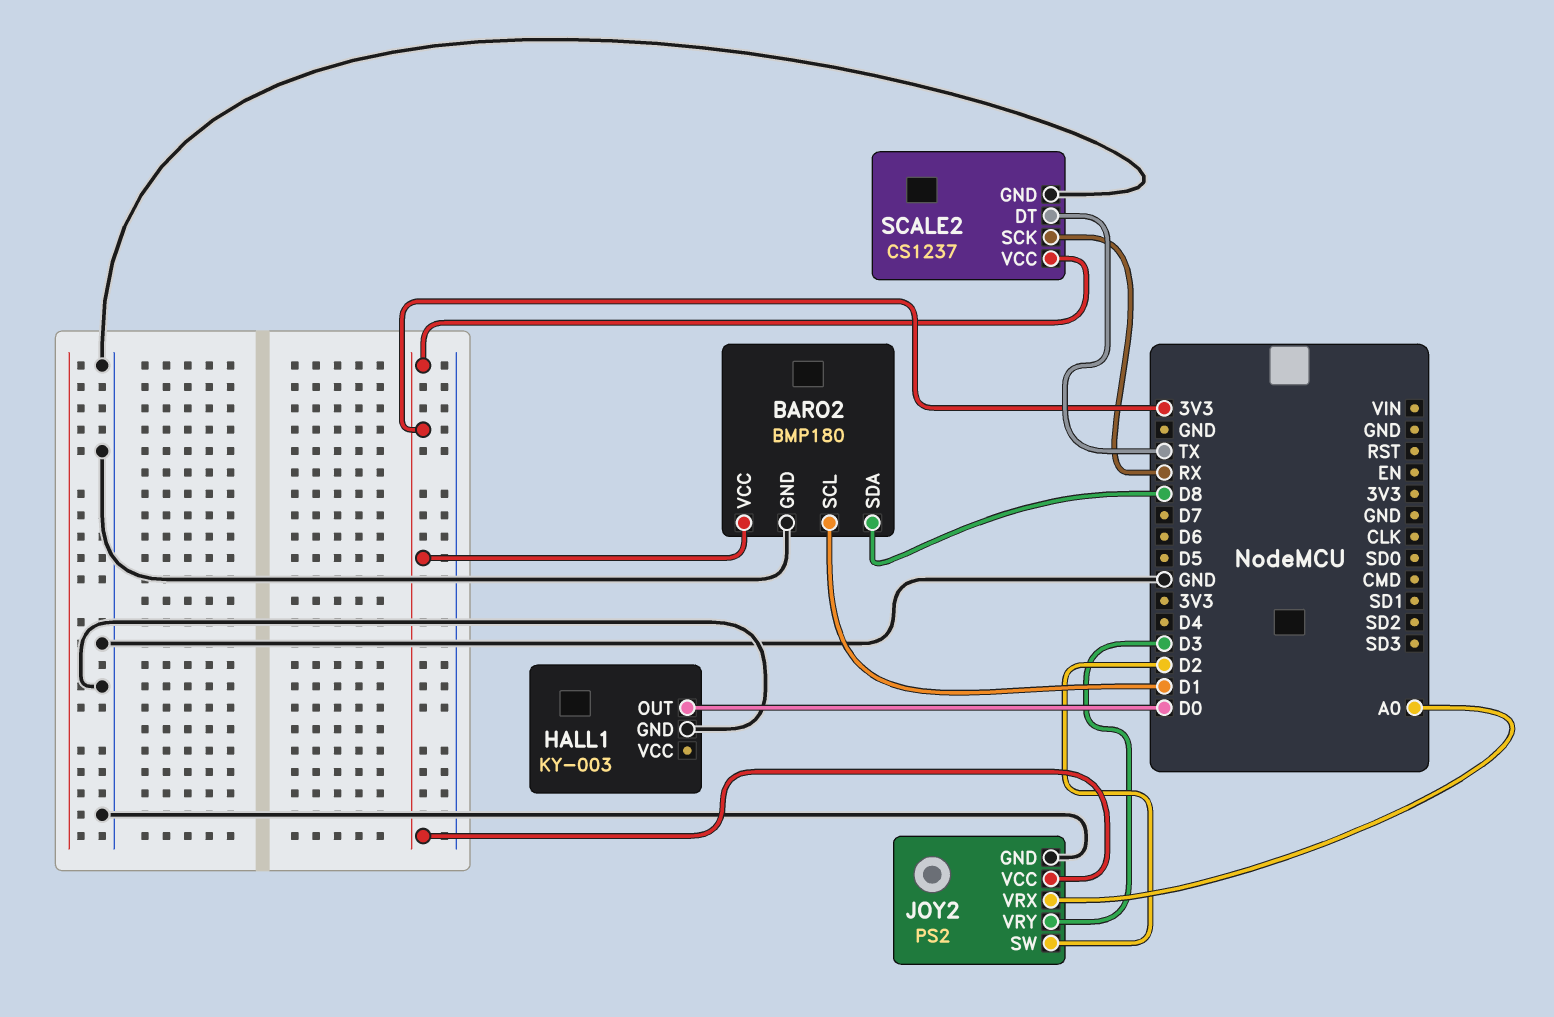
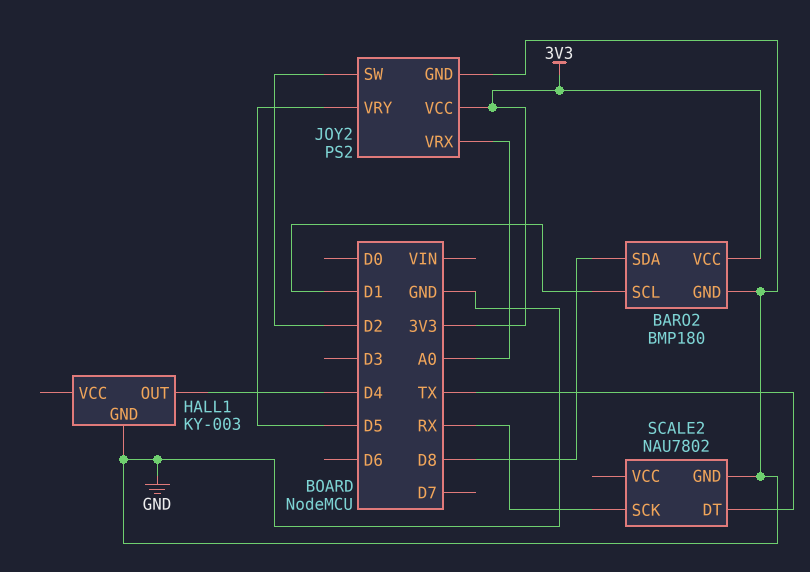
HALL1 pin OUT: D0 -> D4
JOY2 pin VRY: D3 -> D5
SCALE2: CS1237 -> NAU7802
SCALE2 pin VCC: 3V3 -> none

